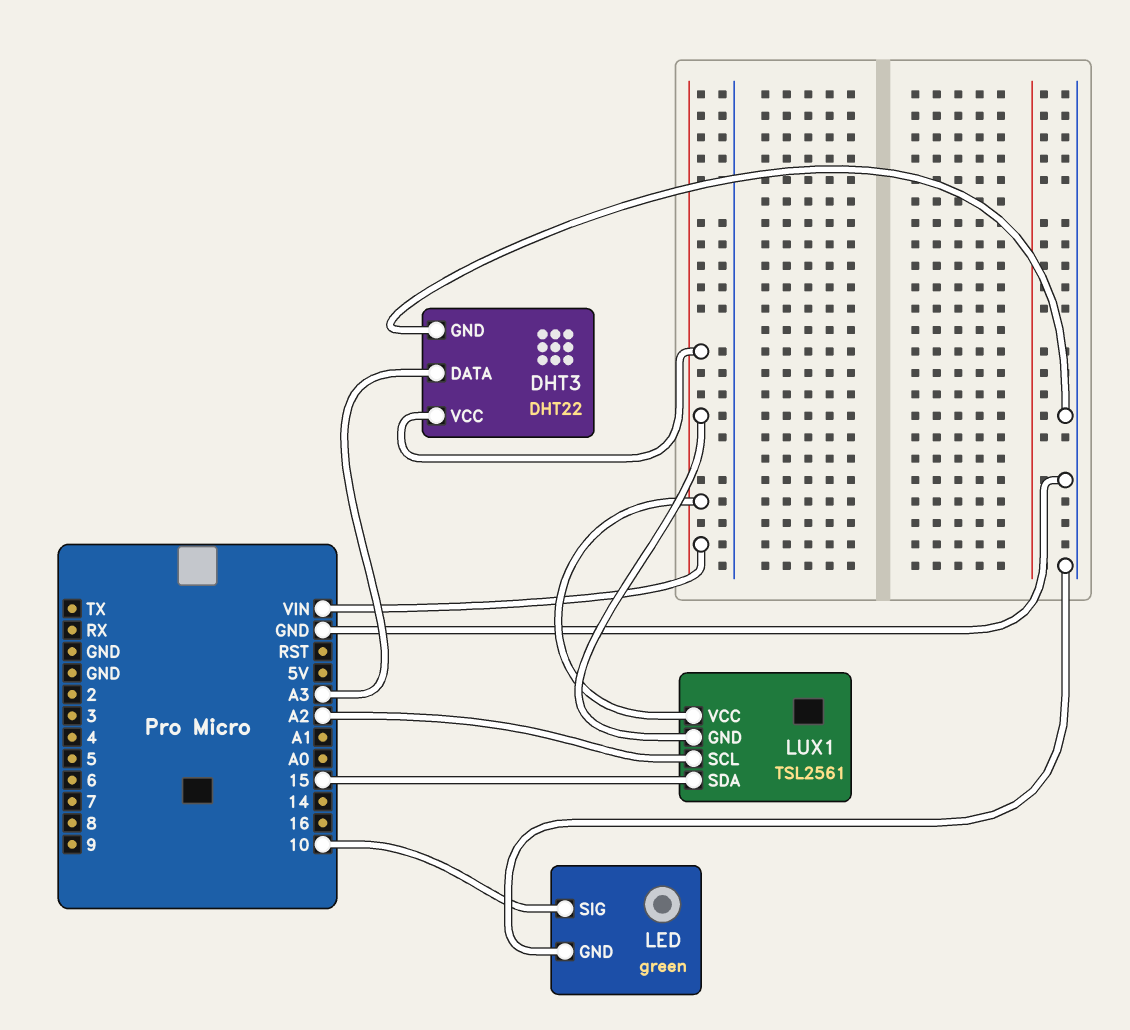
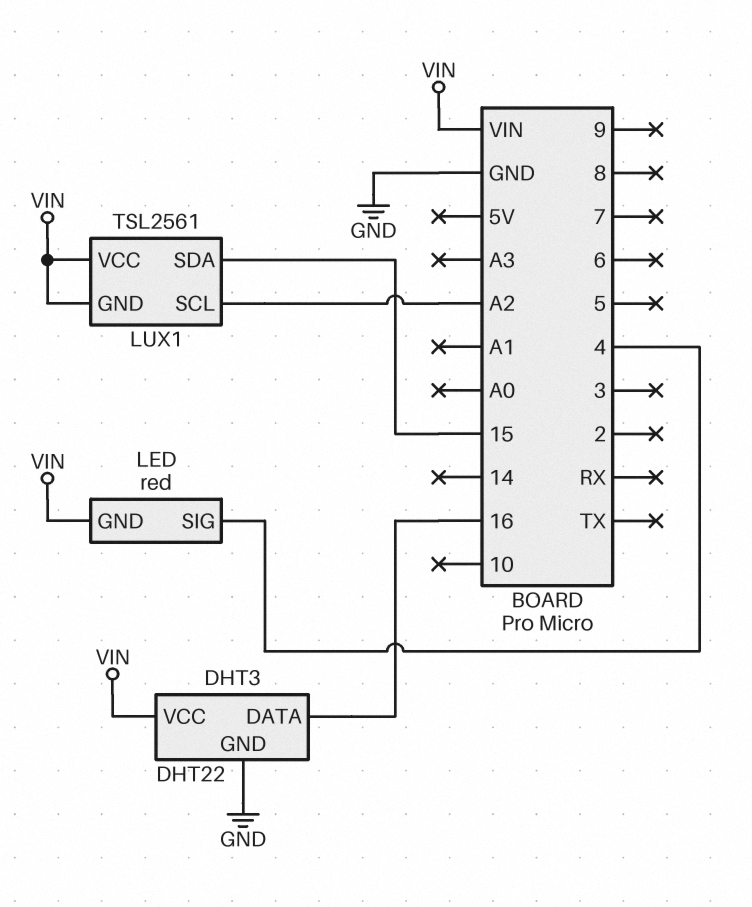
DHT3 pin DATA: A3 -> 16
LED: green -> red
LED pin GND: GND -> VIN
LED pin SIG: 10 -> 4

